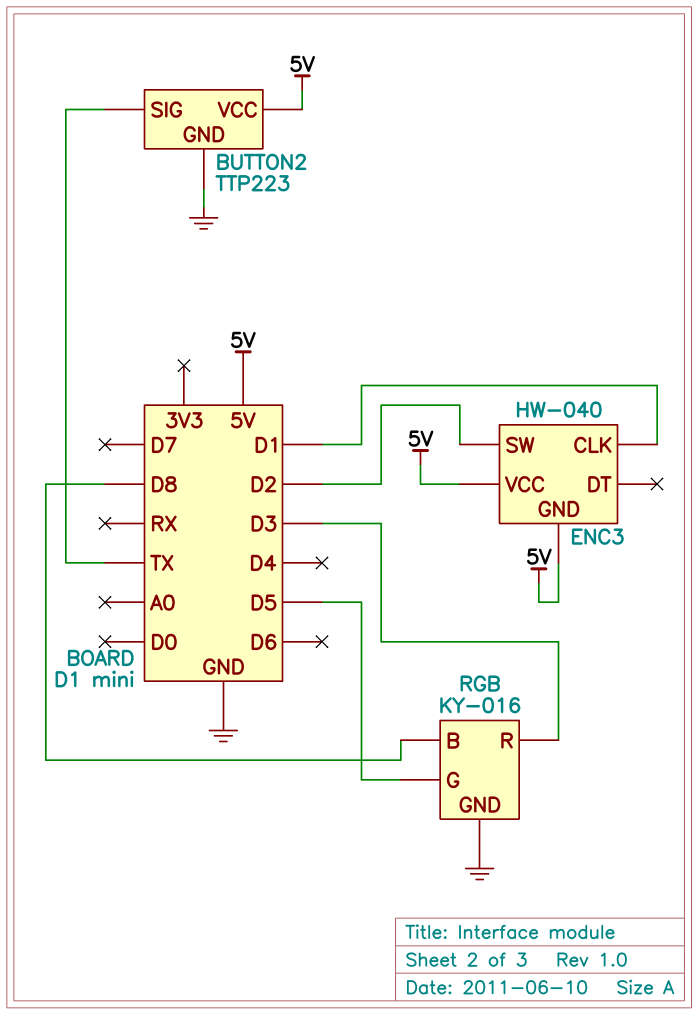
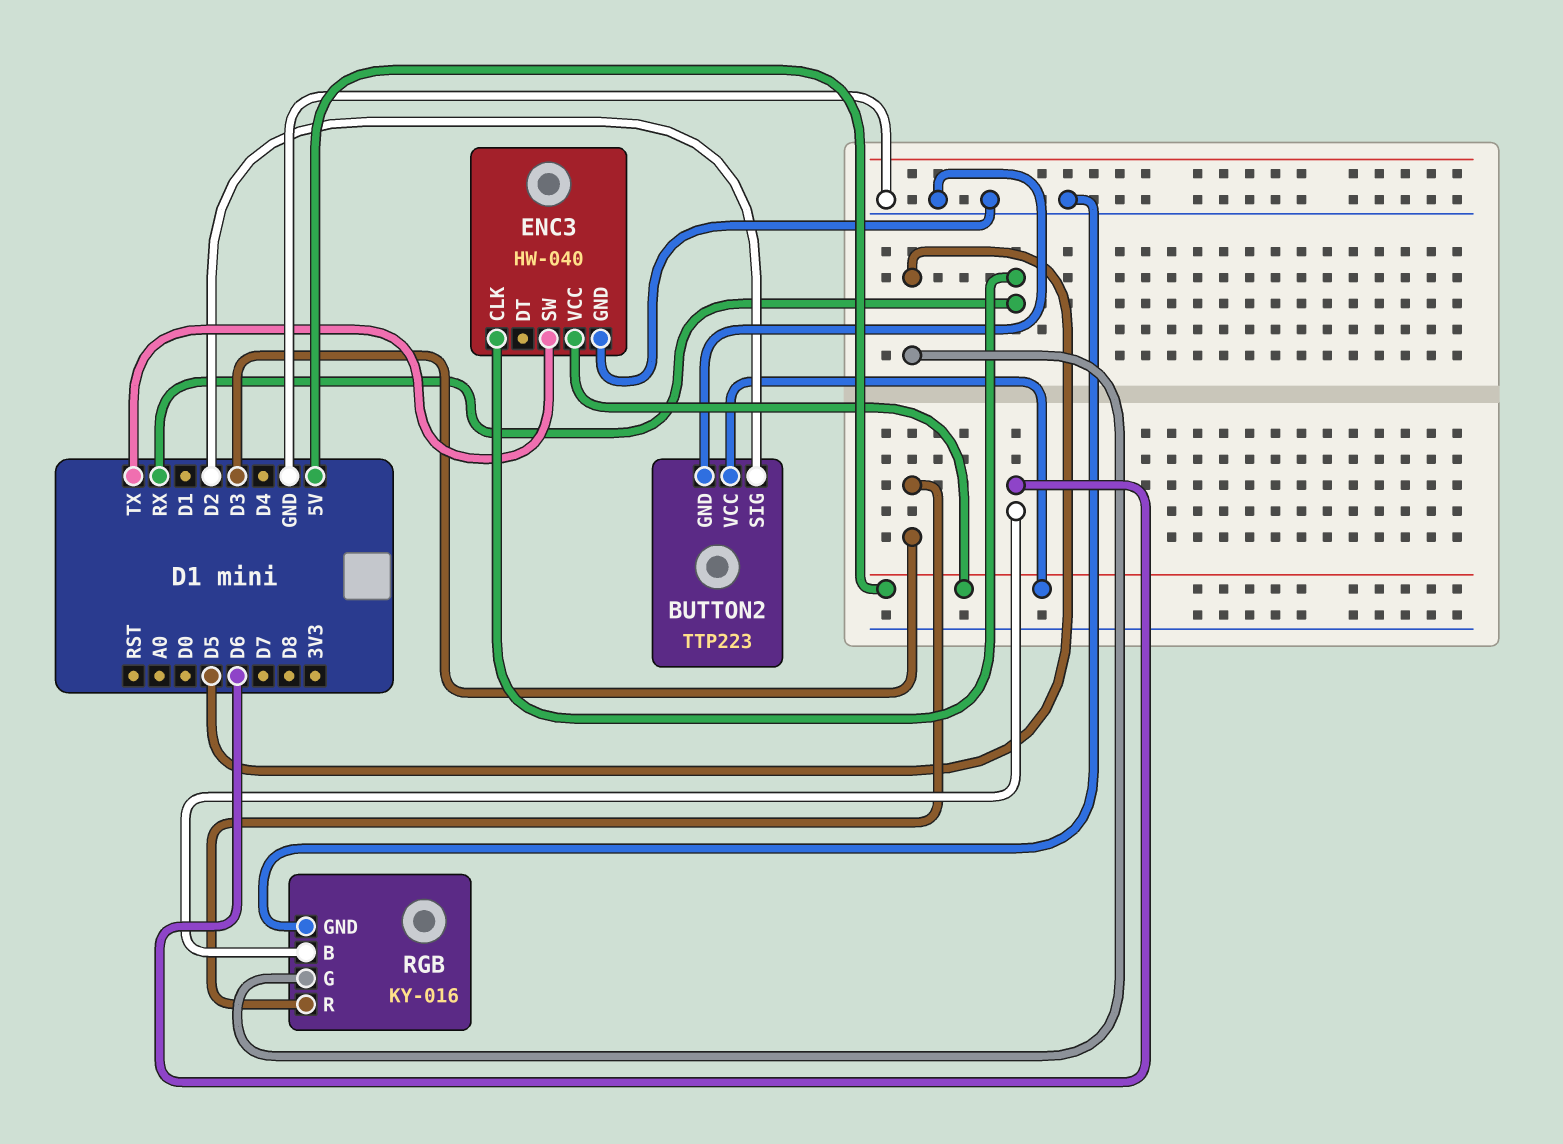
BUTTON2 pin SIG: TX -> D2
ENC3 pin CLK: D1 -> RX
ENC3 pin GND: 5V -> GND
ENC3 pin SW: D2 -> TX
RGB pin B: D8 -> D6

